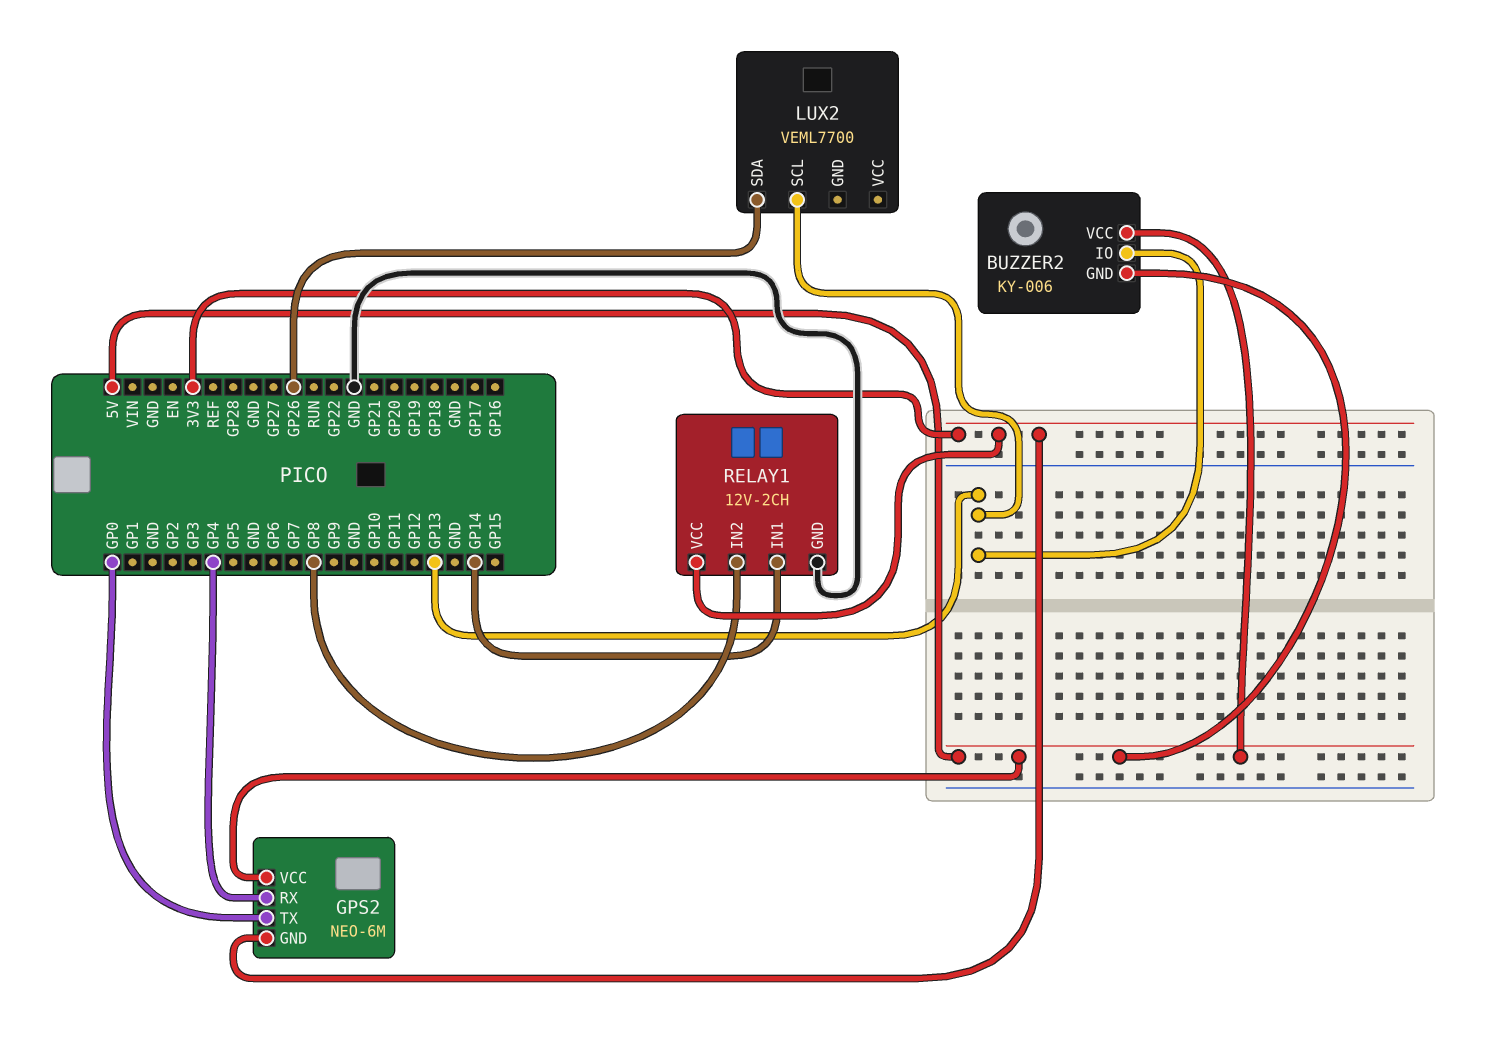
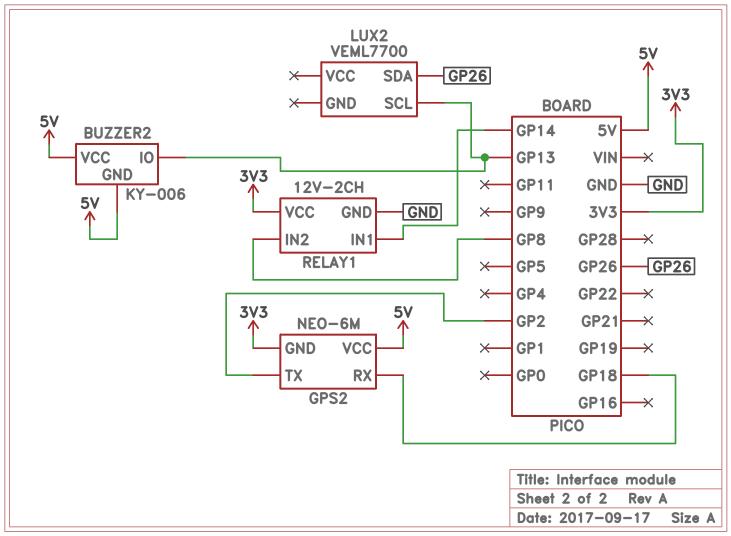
GPS2 pin RX: GP4 -> GP18
GPS2 pin TX: GP0 -> GP2

